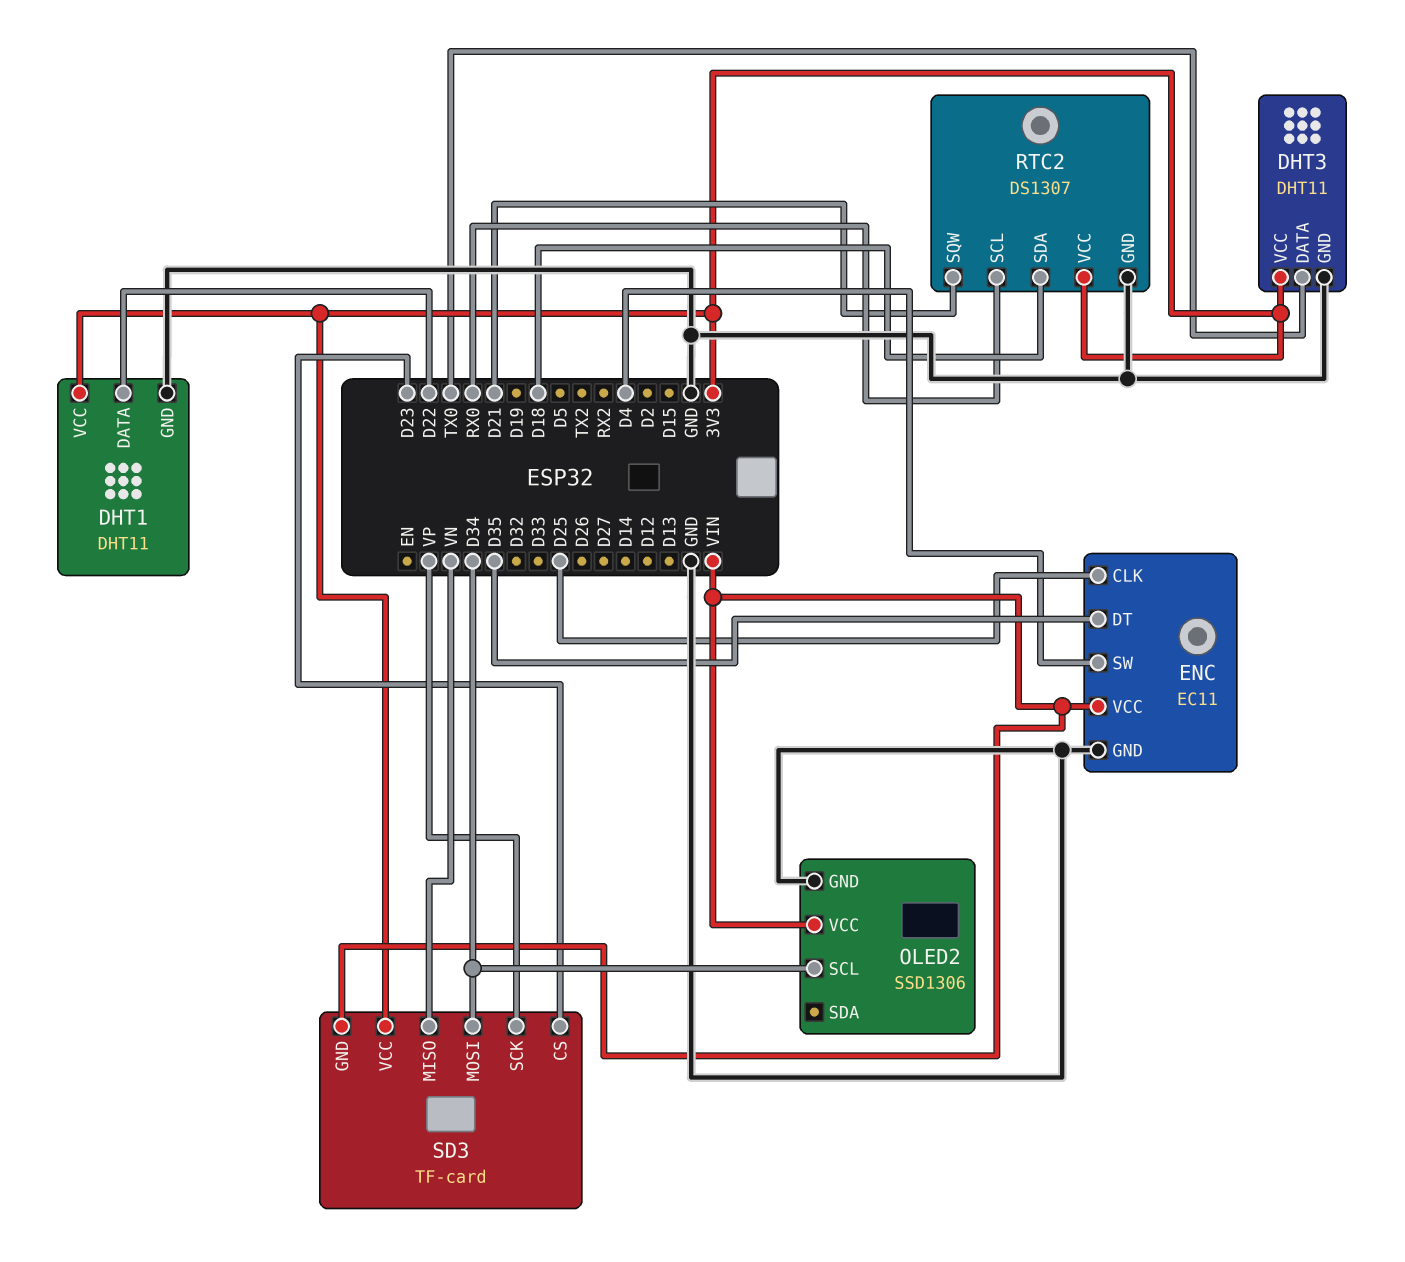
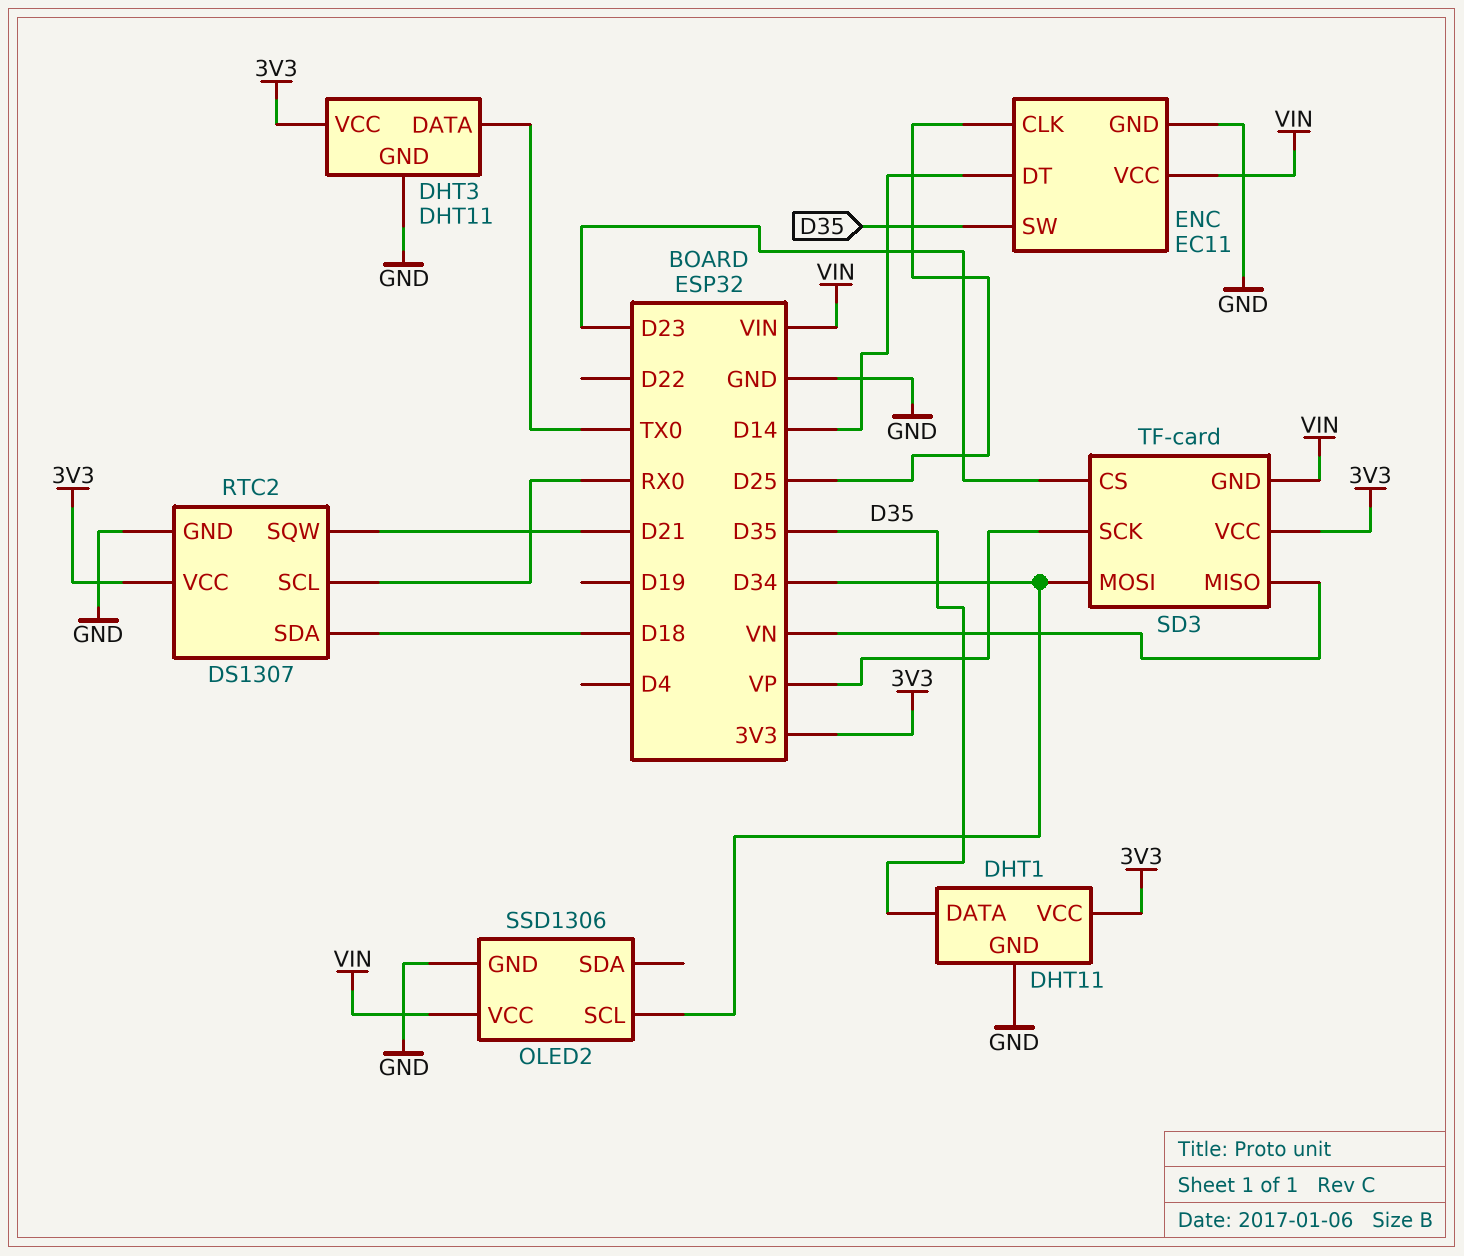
DHT1 pin DATA: D22 -> D35
ENC pin DT: D35 -> D14
ENC pin SW: D4 -> D35

